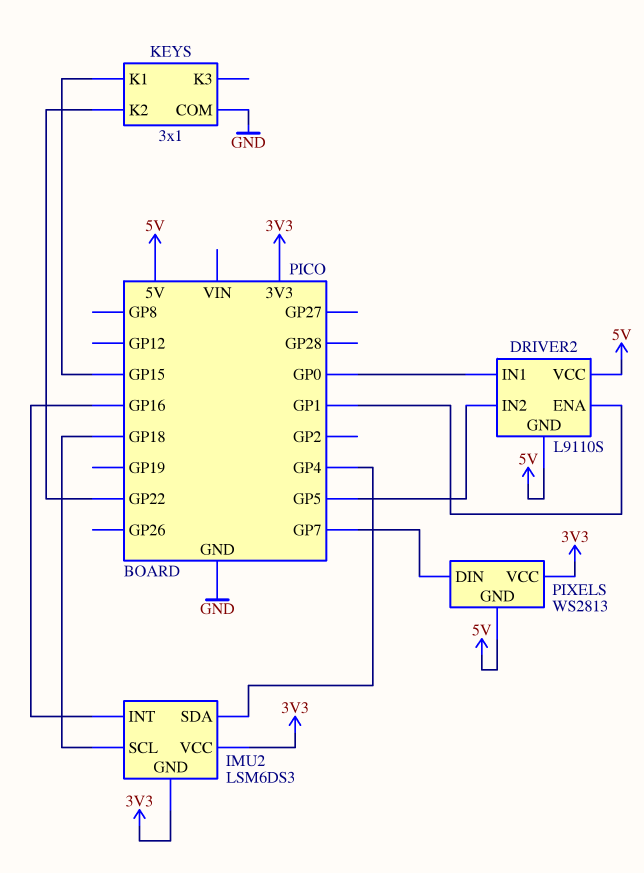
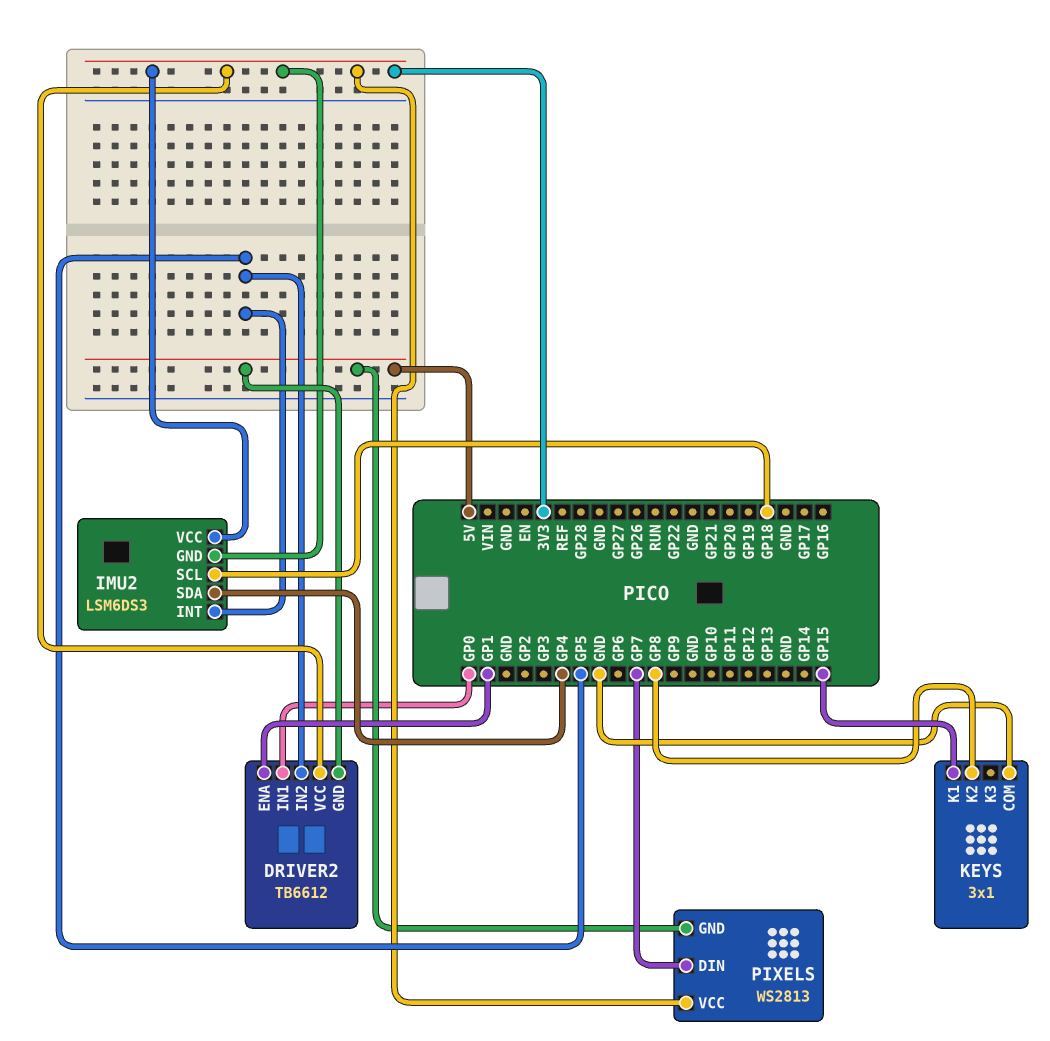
DRIVER2: L9110S -> TB6612
DRIVER2 pin VCC: 5V -> 3V3
IMU2 pin INT: GP16 -> GP5
KEYS pin K2: GP22 -> GP8

